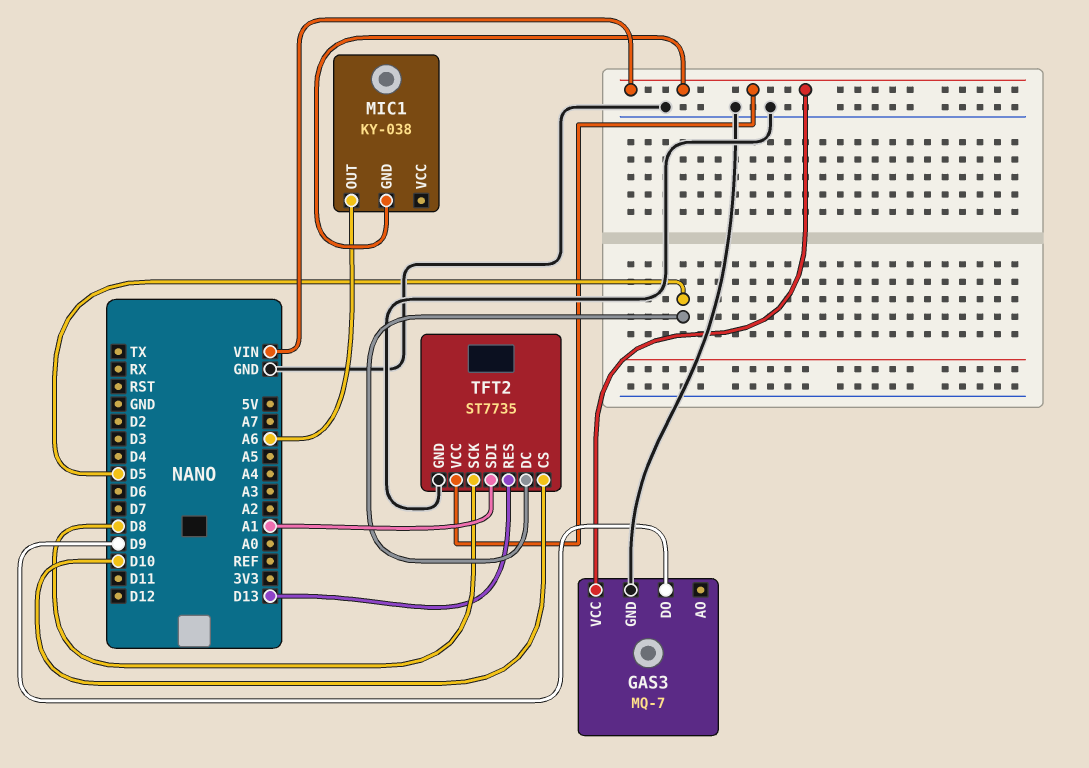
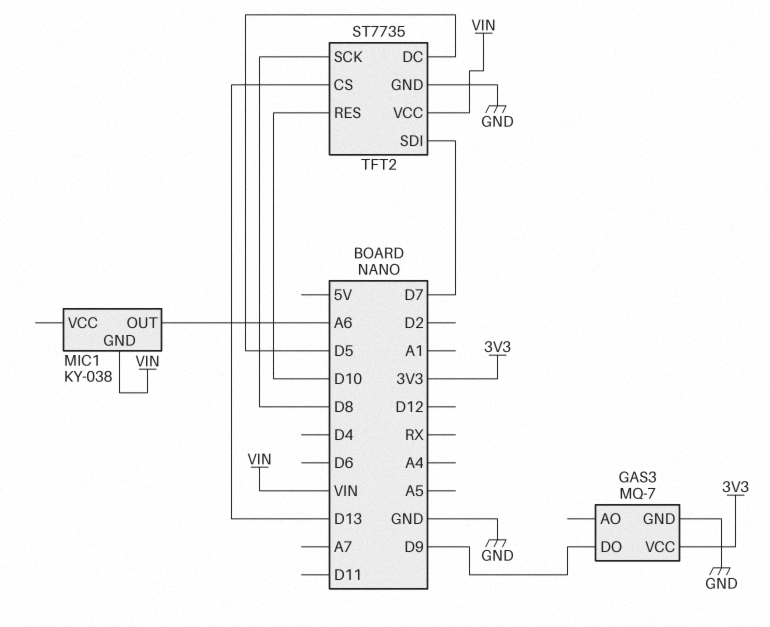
GAS3 pin VCC: VIN -> 3V3
TFT2 pin CS: D10 -> D13
TFT2 pin RES: D13 -> D10
TFT2 pin SDI: A1 -> D7

